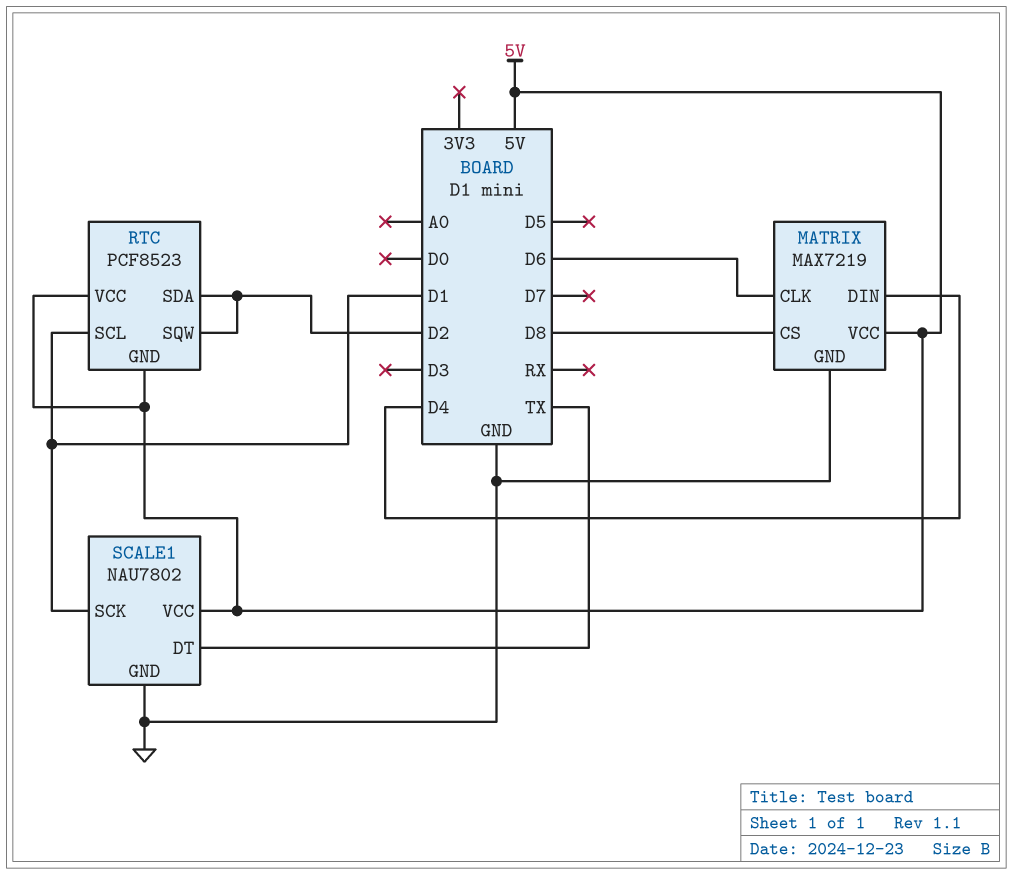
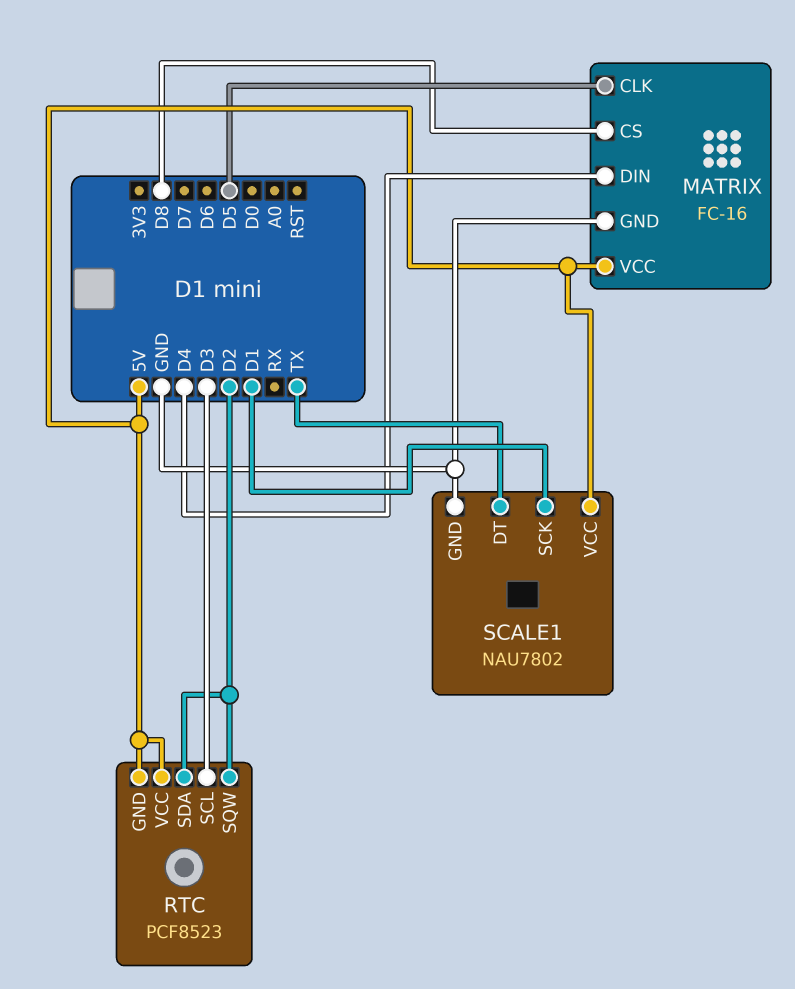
MATRIX: MAX7219 -> FC-16
MATRIX pin CLK: D6 -> D5
RTC pin SCL: D1 -> D3

